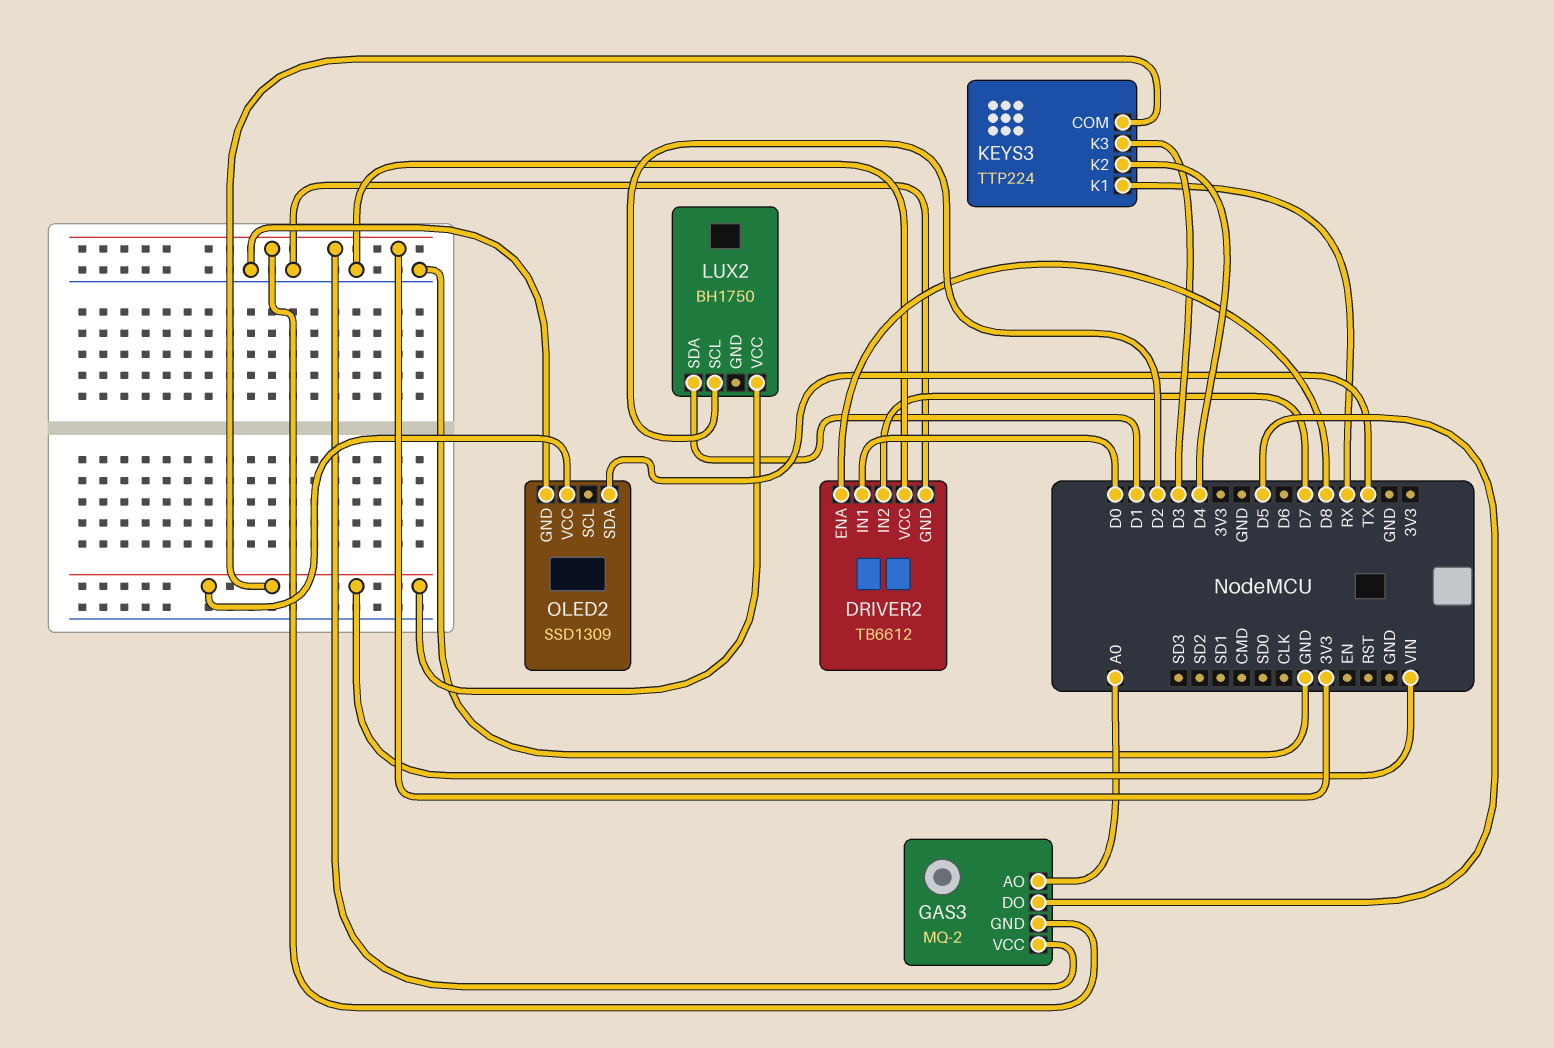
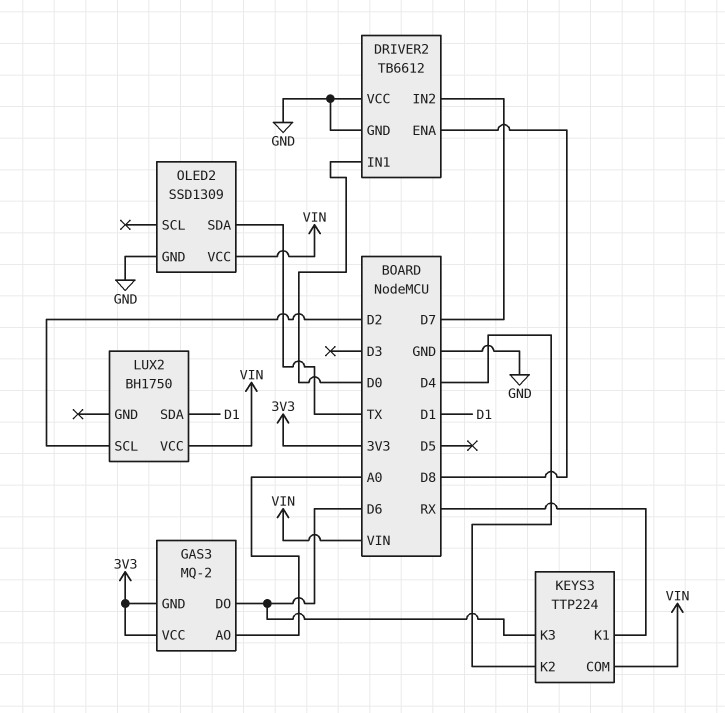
GAS3 pin DO: D5 -> D6
KEYS3 pin K3: D3 -> D6

